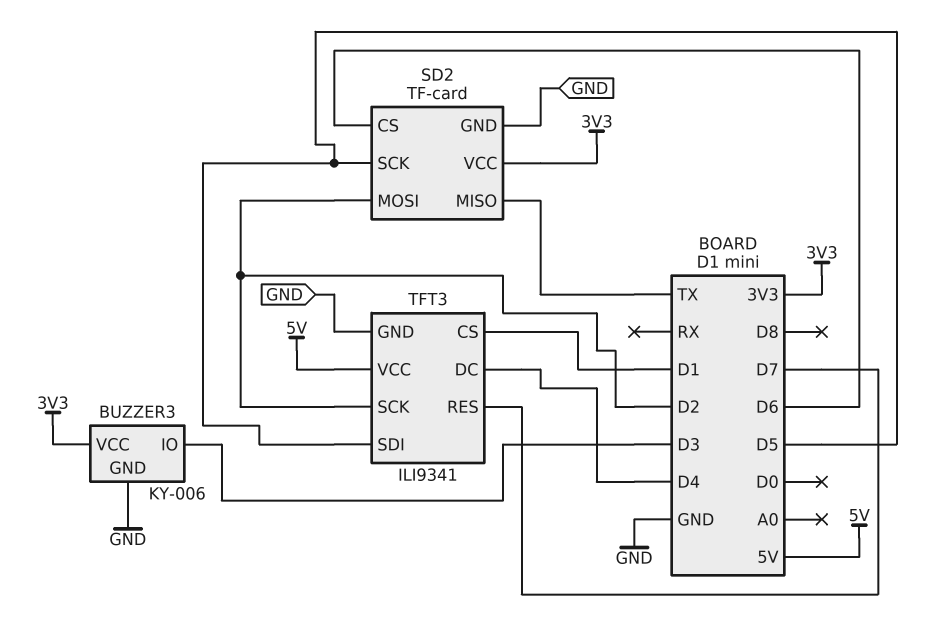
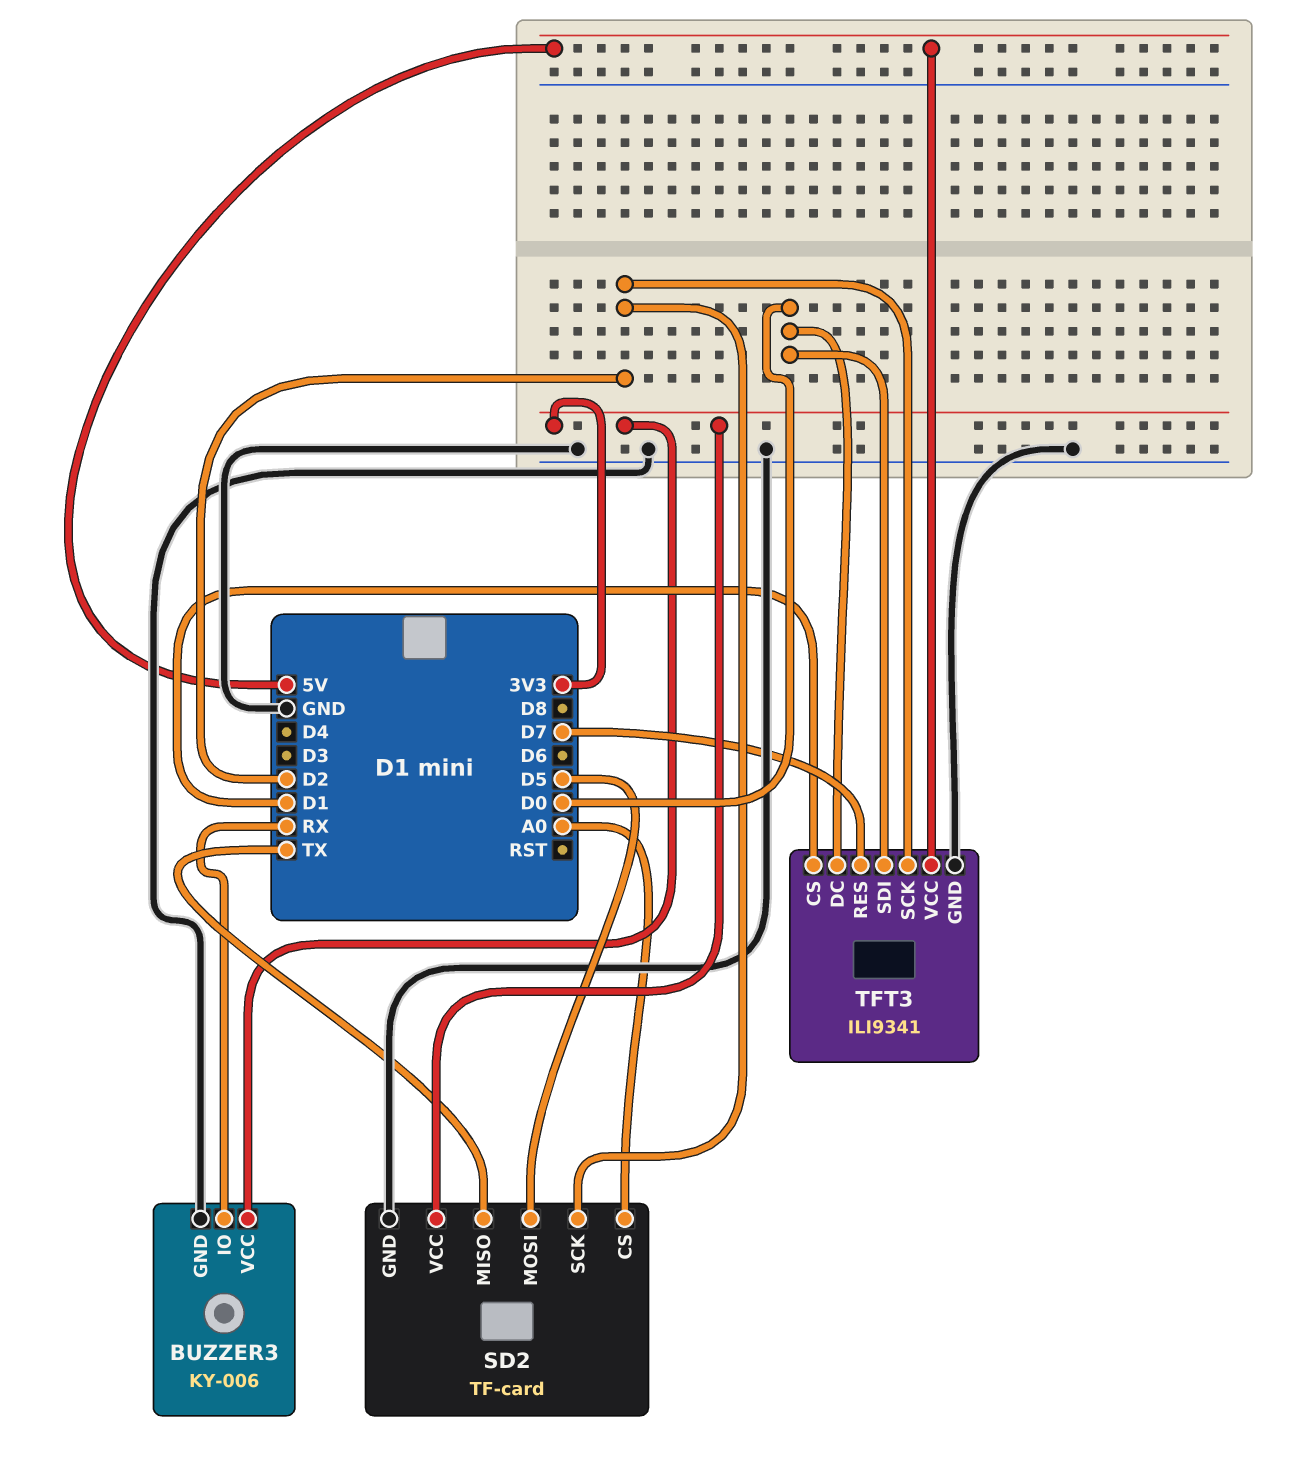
BUZZER3 pin IO: D3 -> RX
SD2 pin CS: D6 -> A0
SD2 pin MOSI: D2 -> D5
SD2 pin SCK: D5 -> D2
TFT3 pin DC: D4 -> D0
TFT3 pin SDI: D5 -> D0

